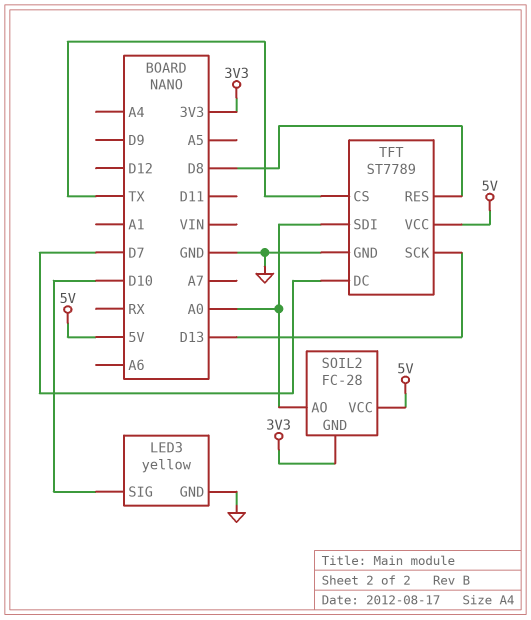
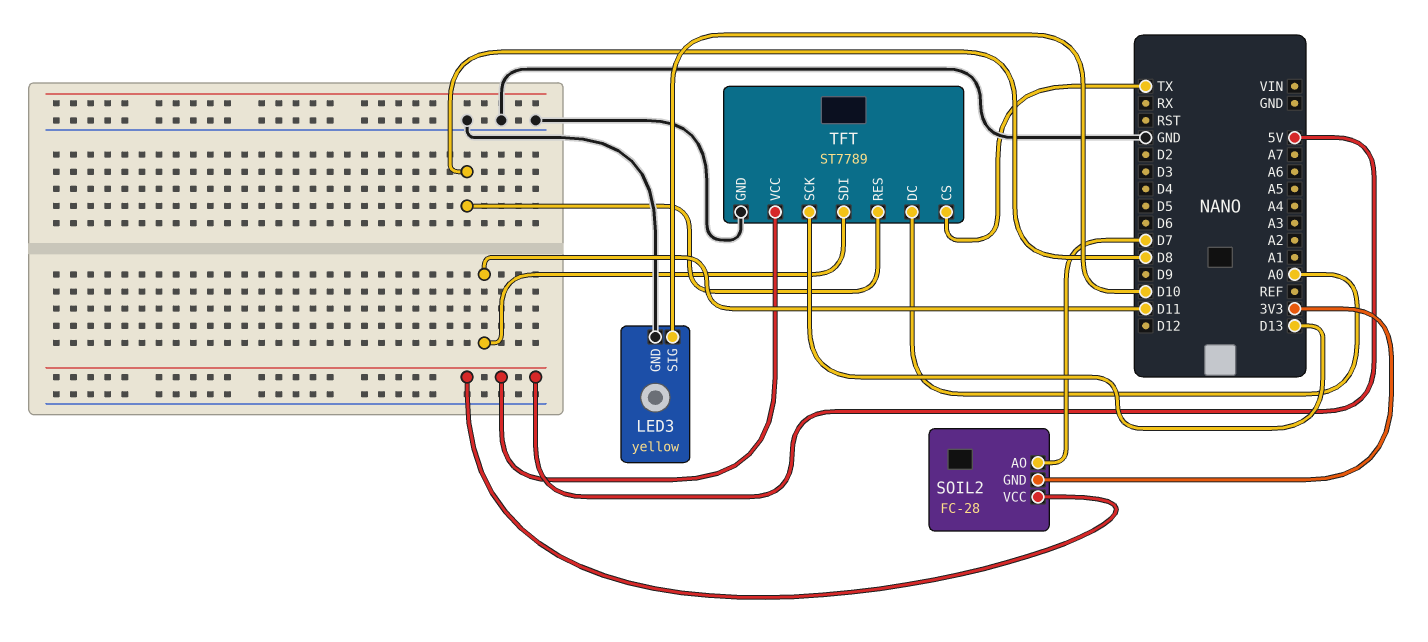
SOIL2 pin AO: A0 -> D7
TFT pin DC: D7 -> A0
TFT pin SDI: A0 -> D11

